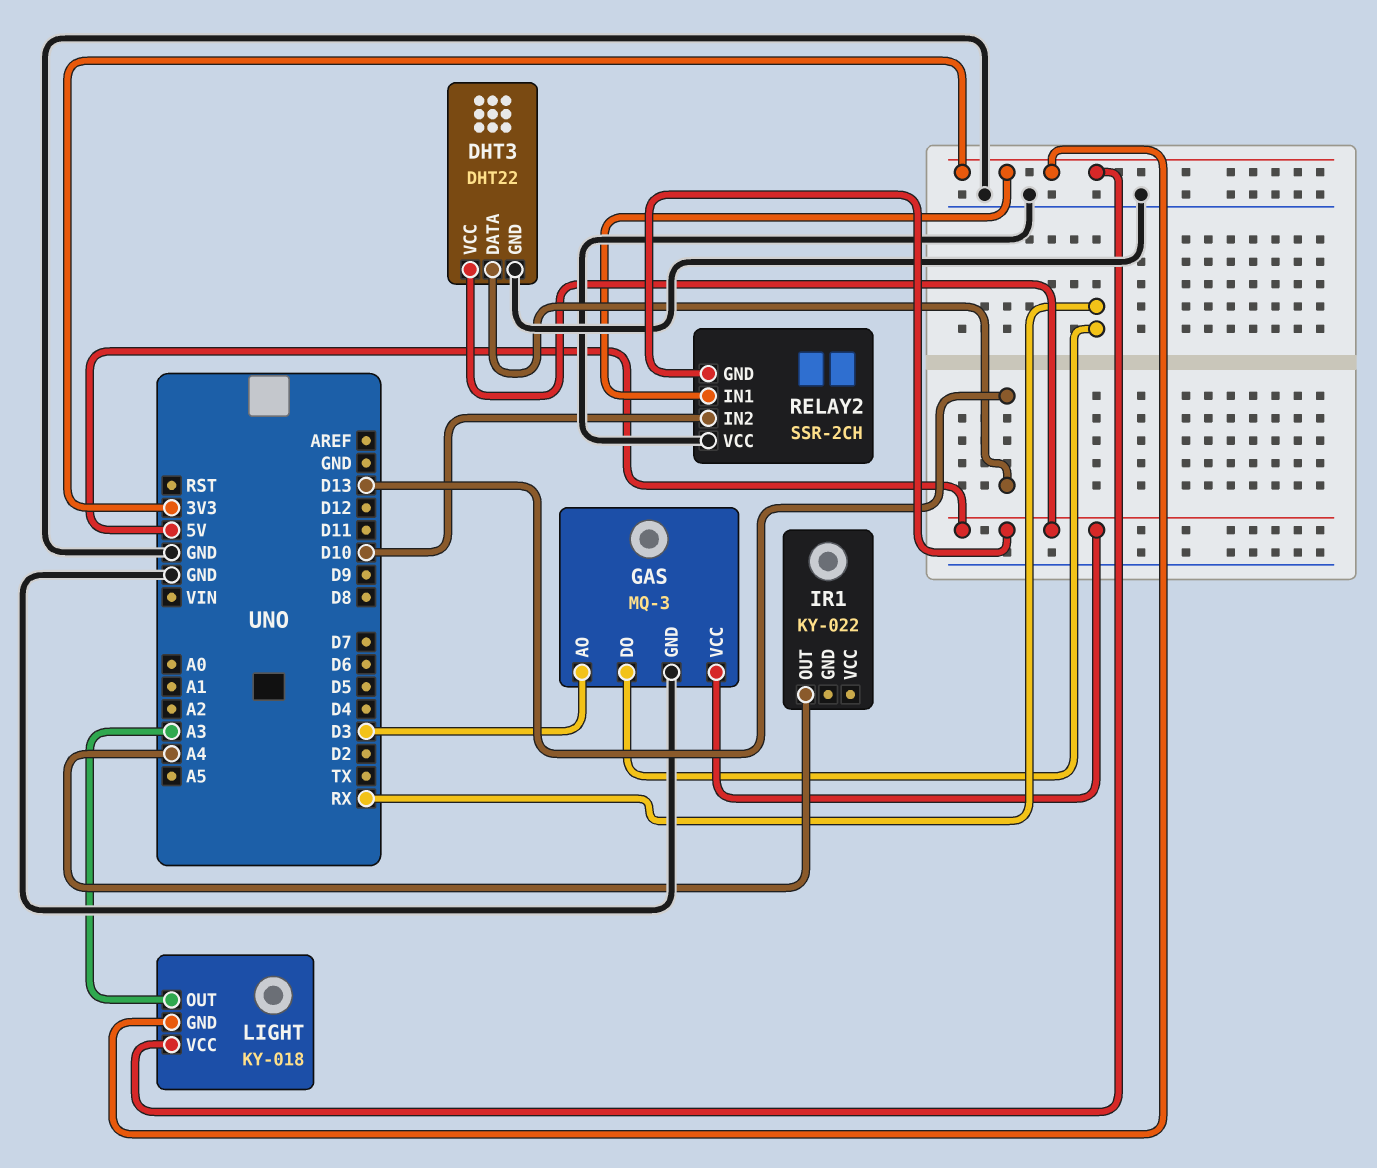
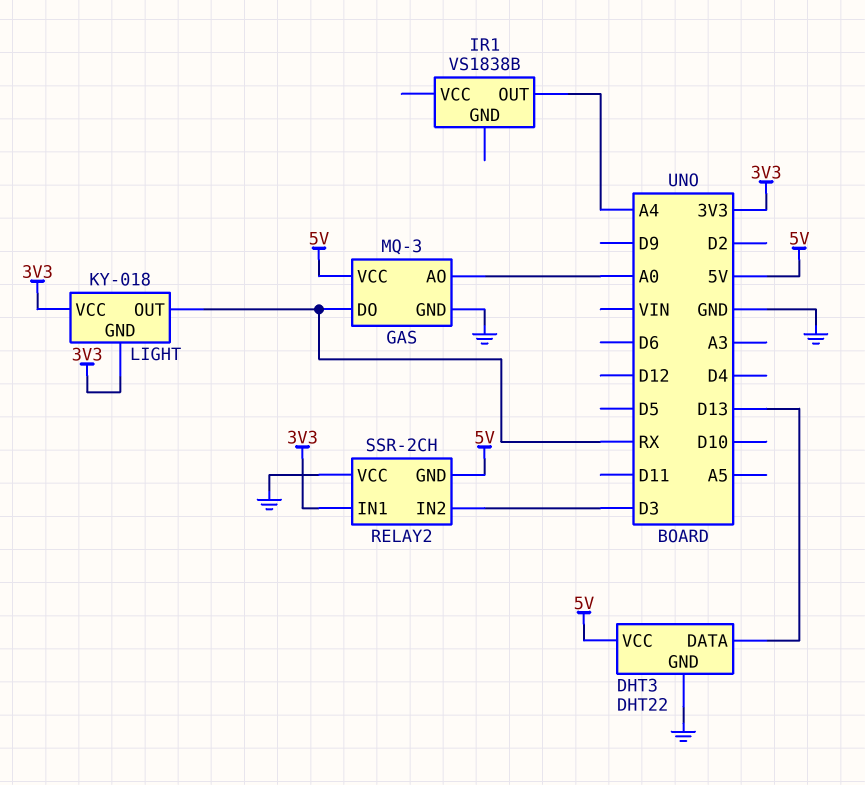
GAS pin AO: D3 -> A0
IR1: KY-022 -> VS1838B
LIGHT pin OUT: A3 -> RX
RELAY2 pin IN2: D10 -> D3

